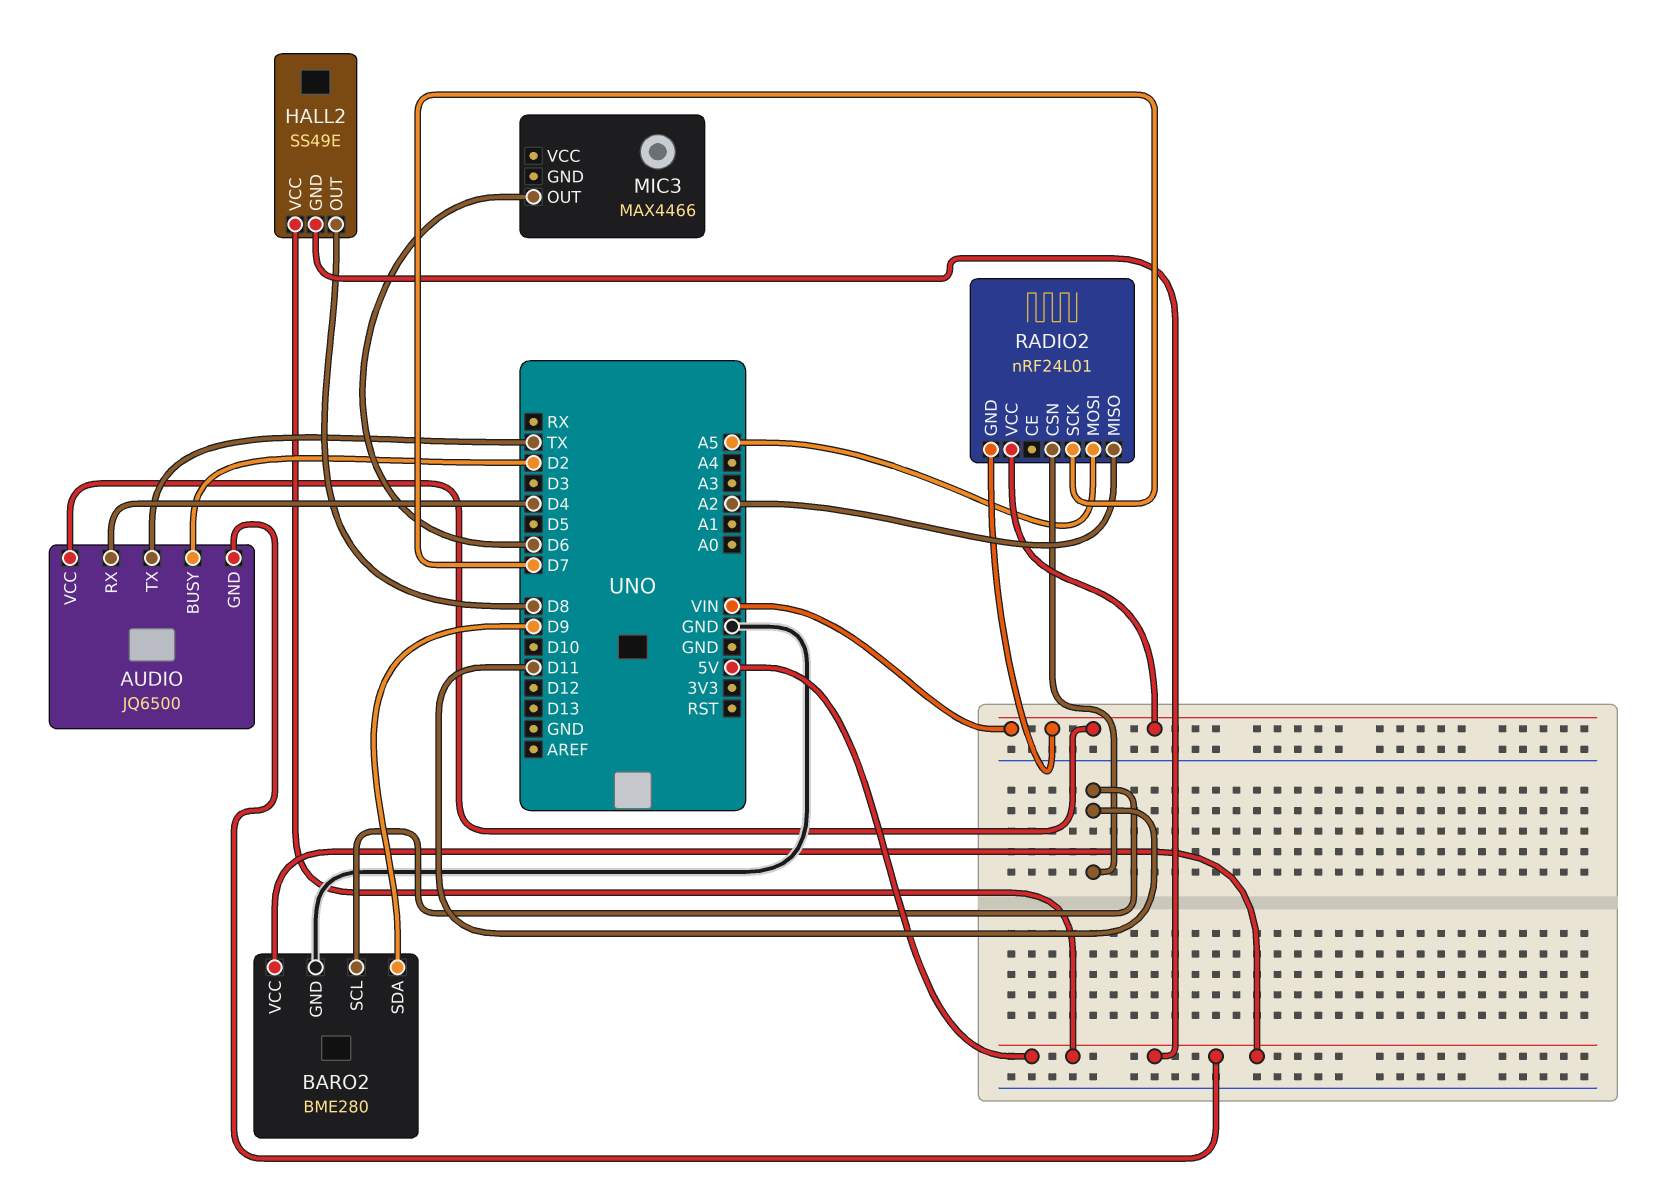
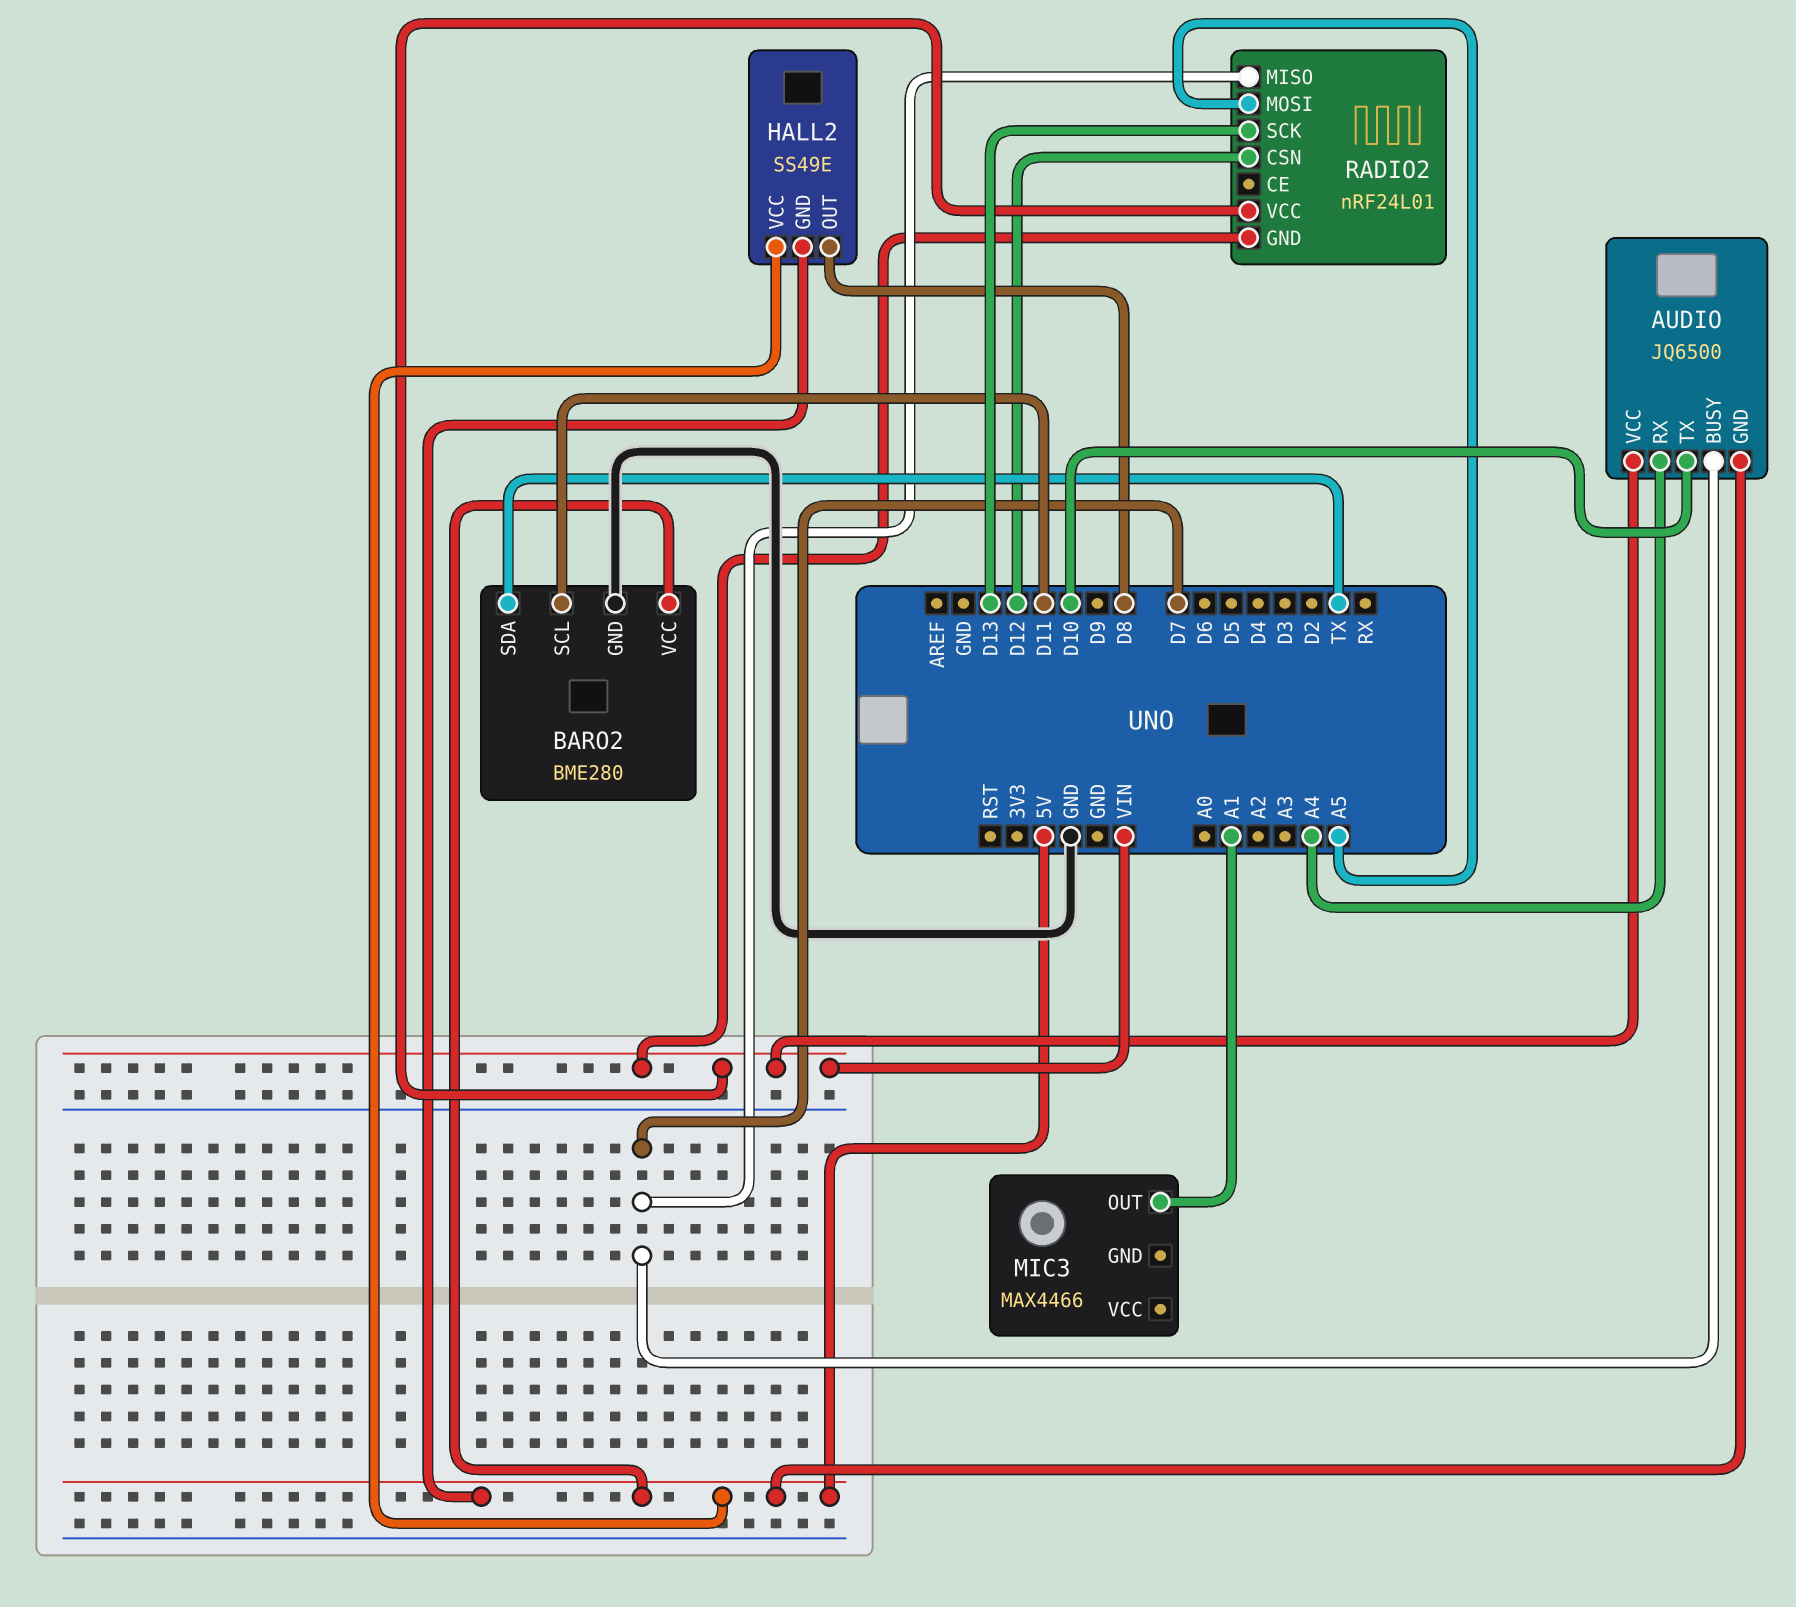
AUDIO pin BUSY: D2 -> D7
AUDIO pin RX: D4 -> A4
AUDIO pin TX: TX -> D10
BARO2 pin SDA: D9 -> TX
MIC3 pin OUT: D6 -> A1
RADIO2 pin CSN: D11 -> D12
RADIO2 pin MISO: A2 -> D7
RADIO2 pin SCK: D7 -> D13

